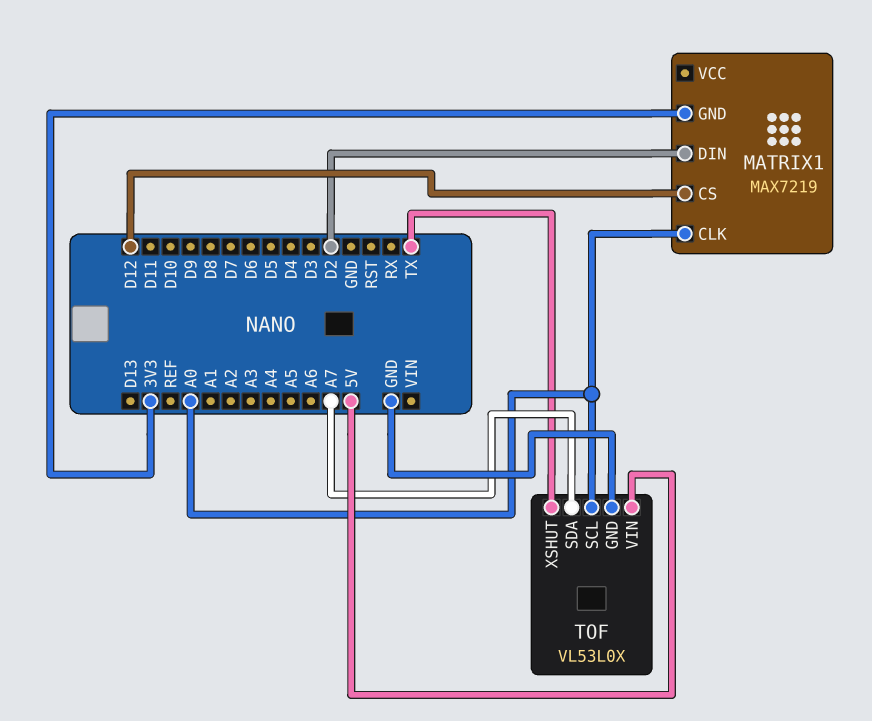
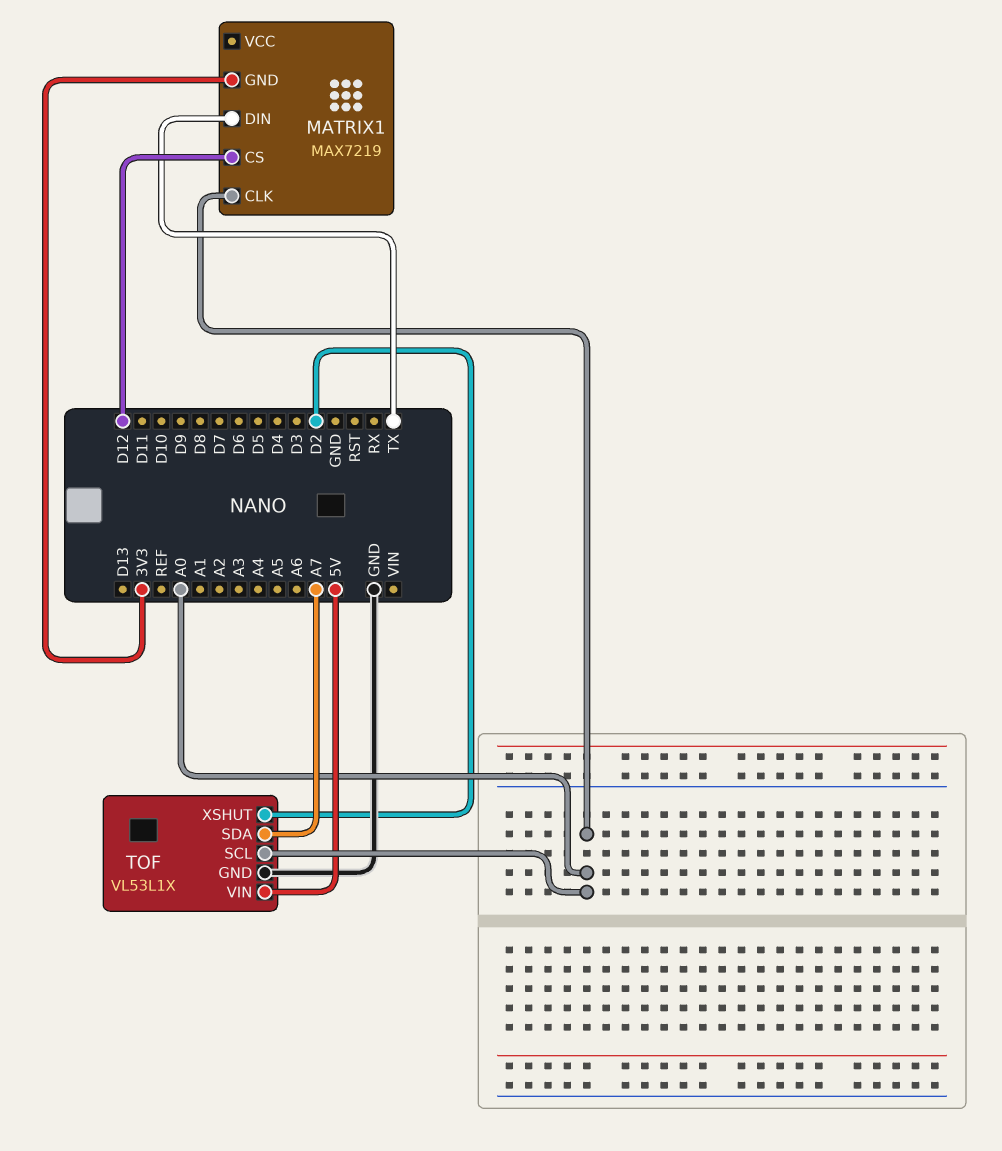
MATRIX1 pin DIN: D2 -> TX
TOF: VL53L0X -> VL53L1X
TOF pin XSHUT: TX -> D2

